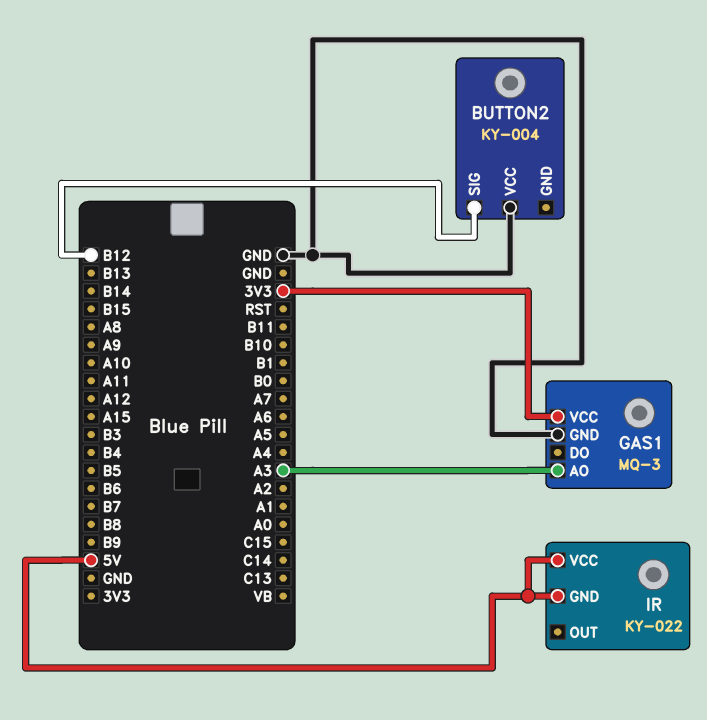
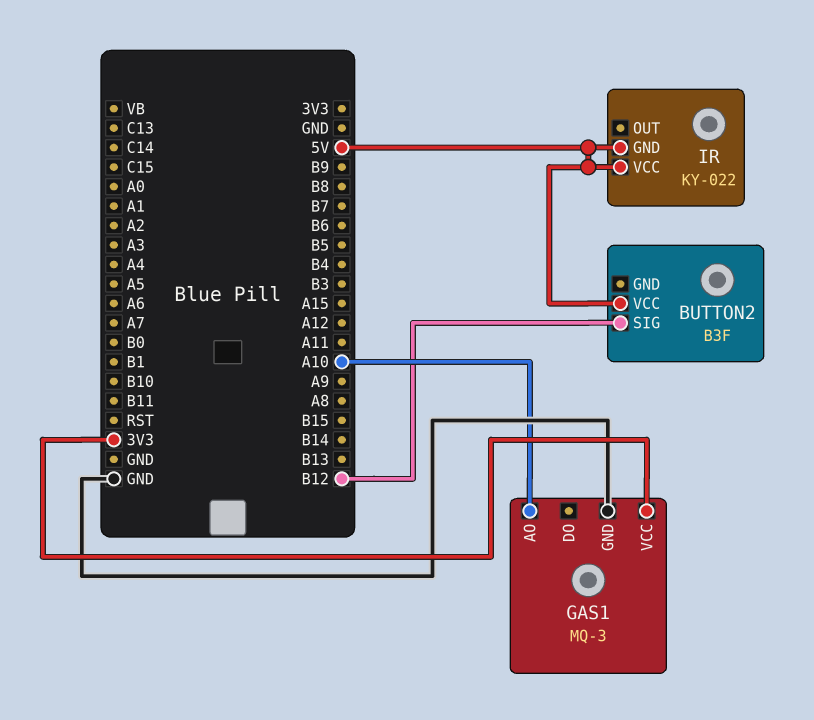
BUTTON2: KY-004 -> B3F
BUTTON2 pin VCC: GND -> 5V
GAS1 pin AO: A3 -> A10

